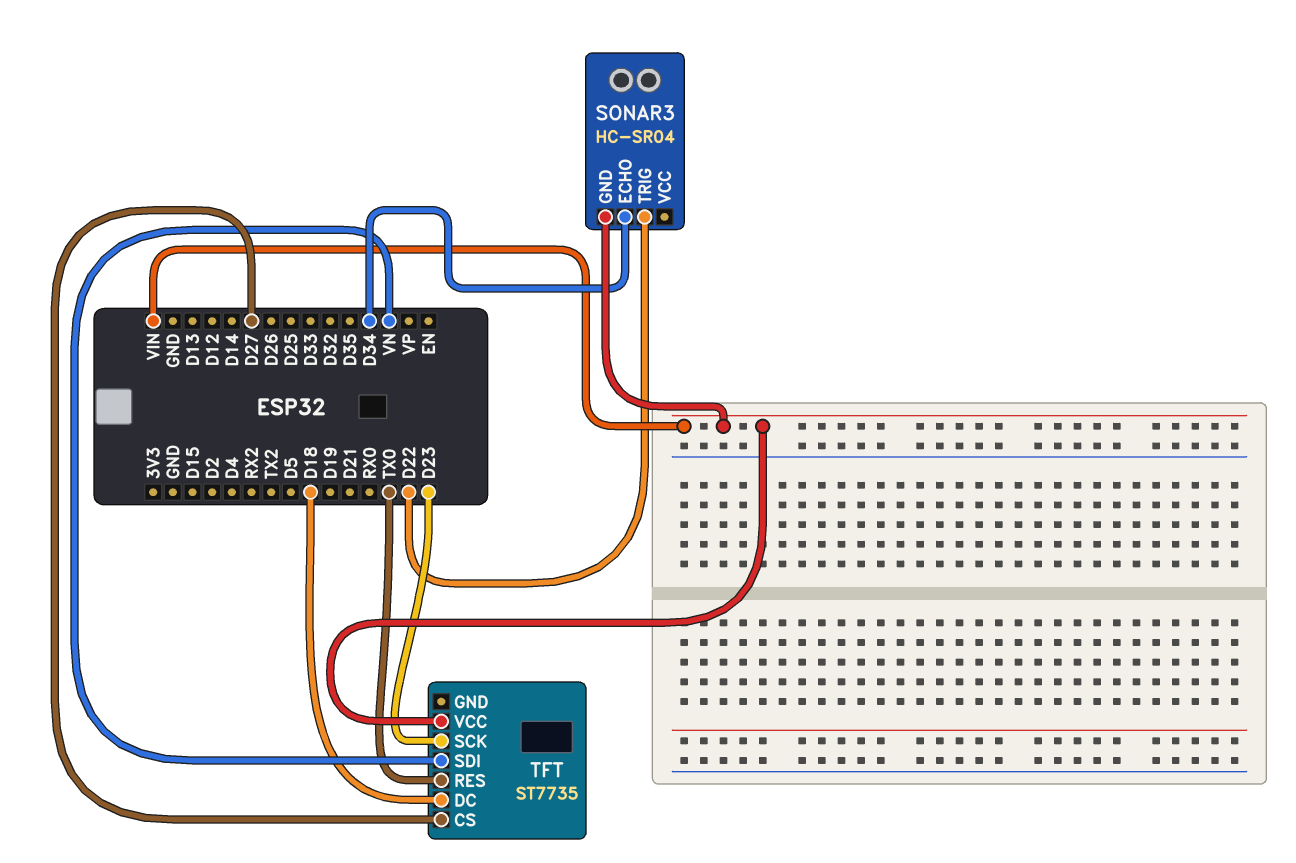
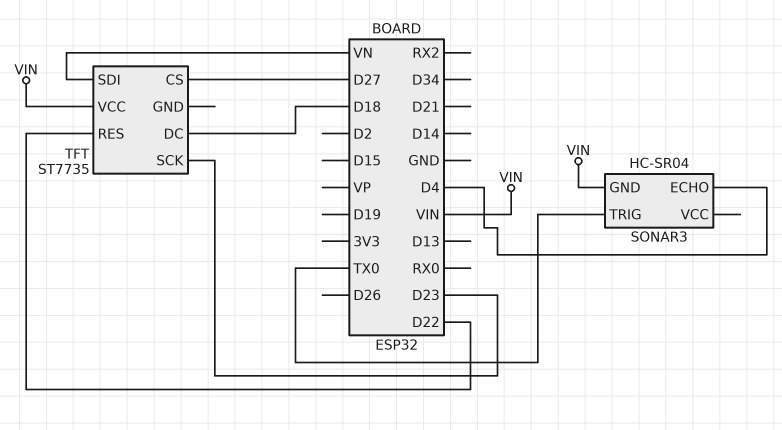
SONAR3 pin ECHO: D34 -> D4
SONAR3 pin TRIG: D22 -> TX0
TFT pin RES: TX0 -> D22

